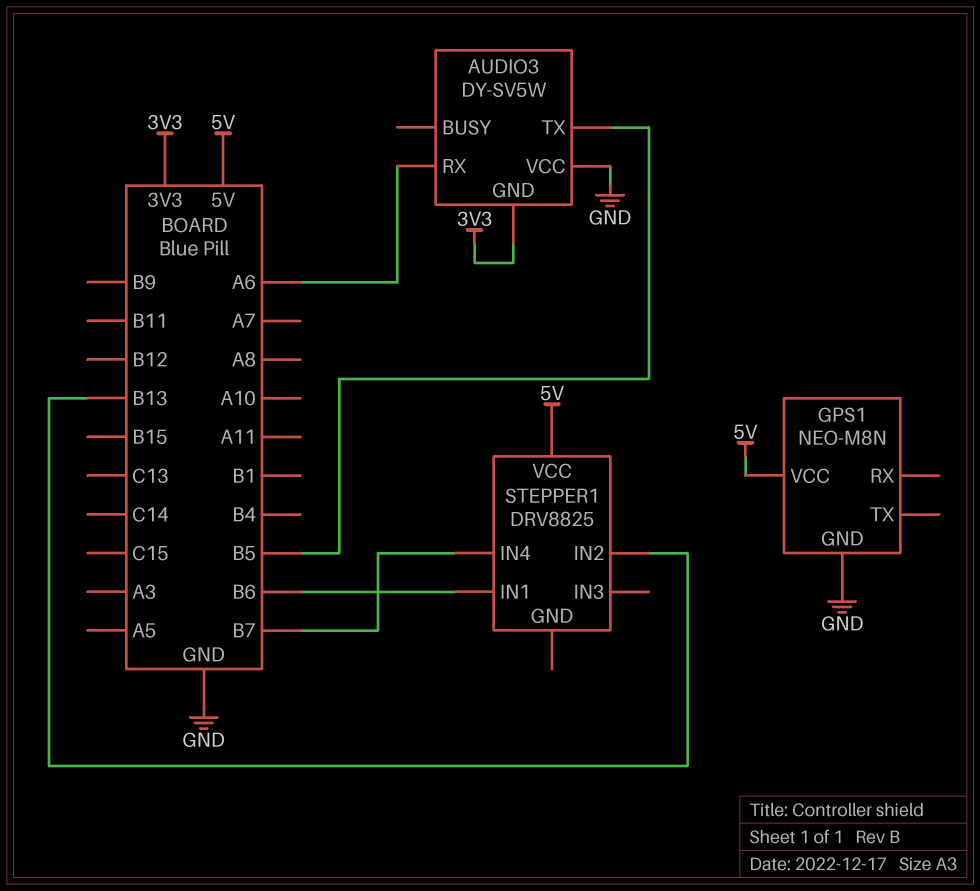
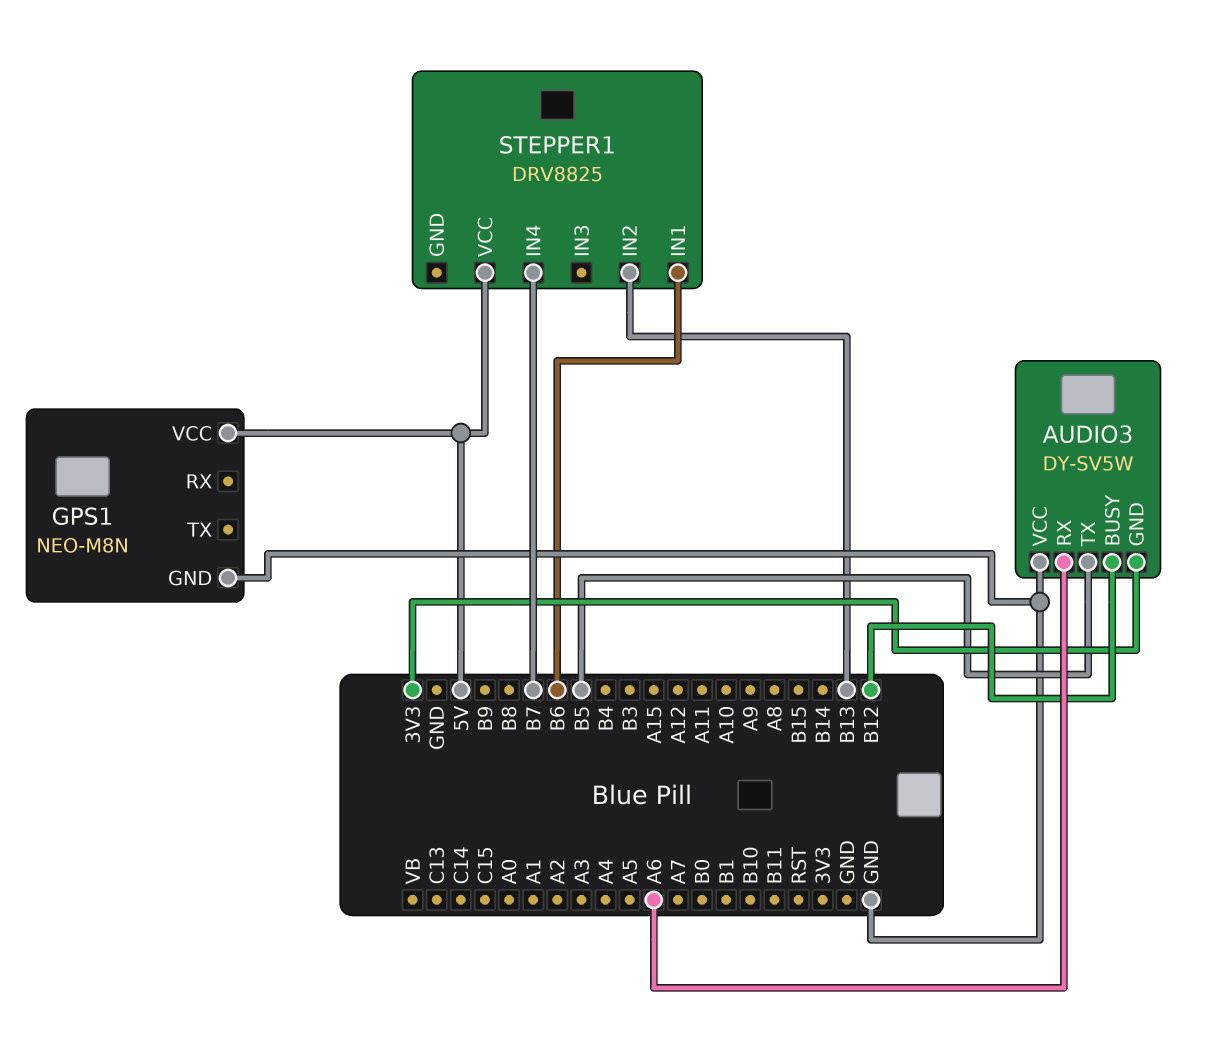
AUDIO3 pin BUSY: none -> B12

